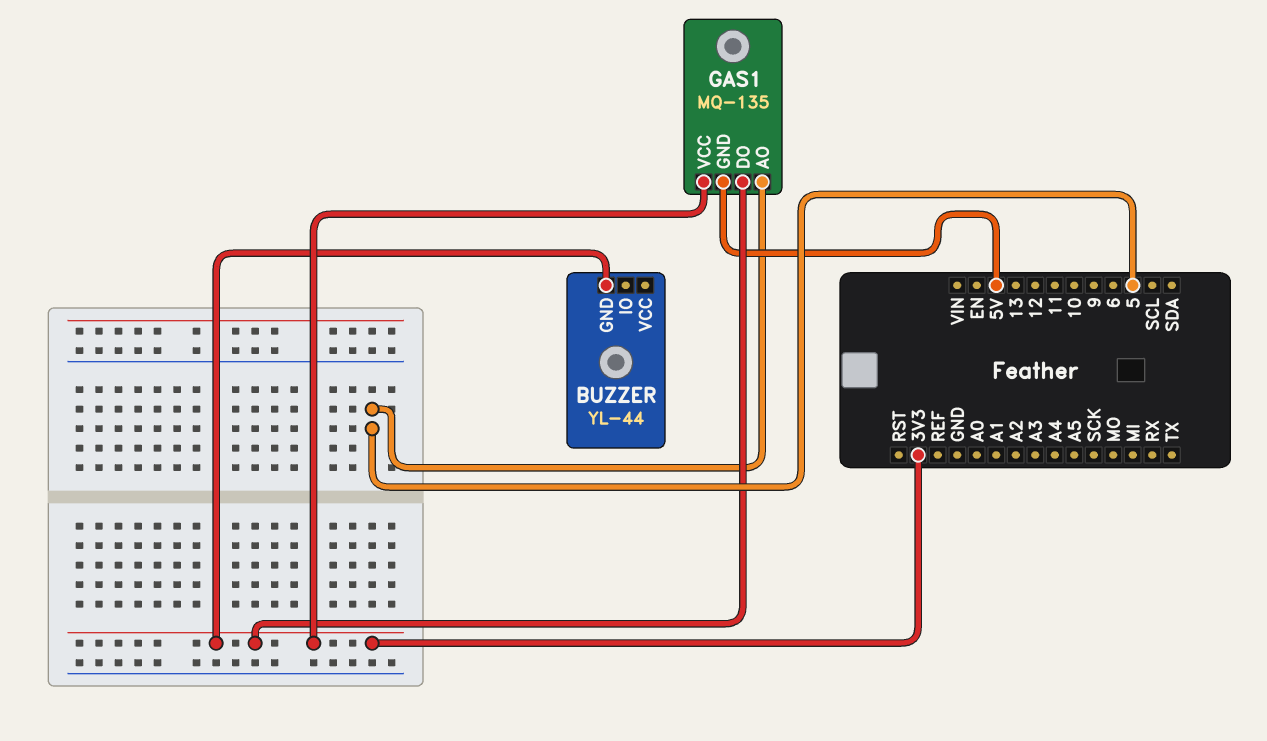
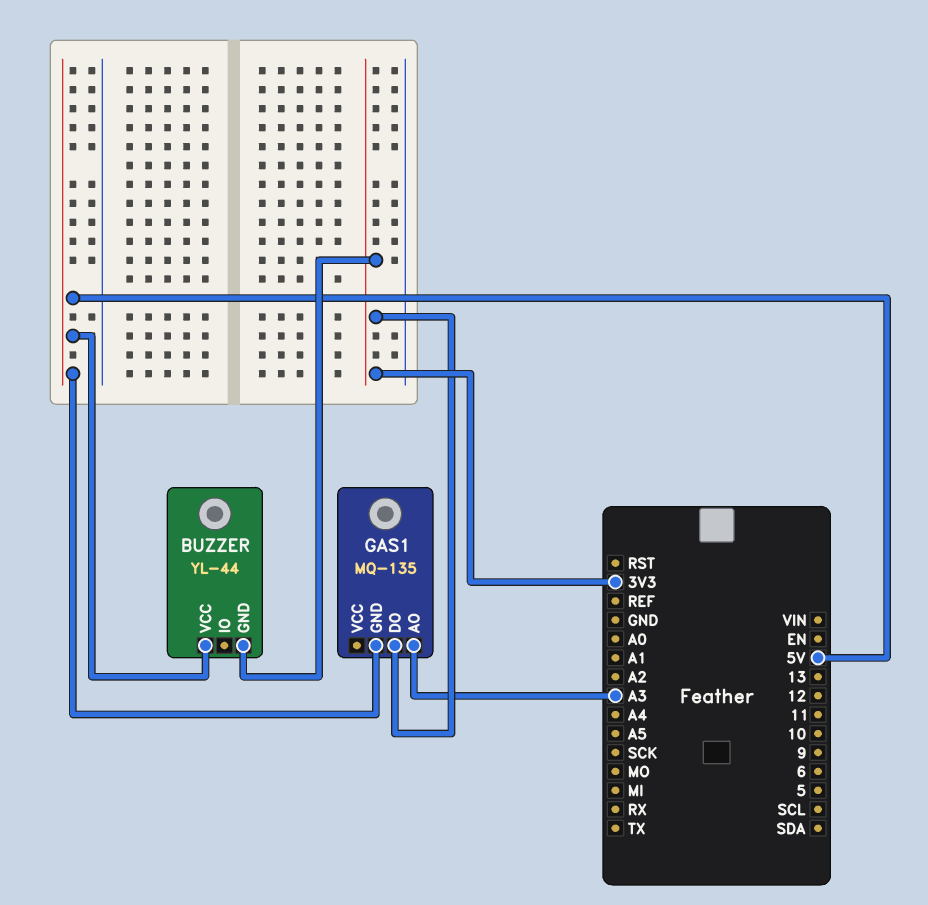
BUZZER pin VCC: none -> 5V
GAS1 pin AO: 5 -> A3
GAS1 pin VCC: 3V3 -> none

